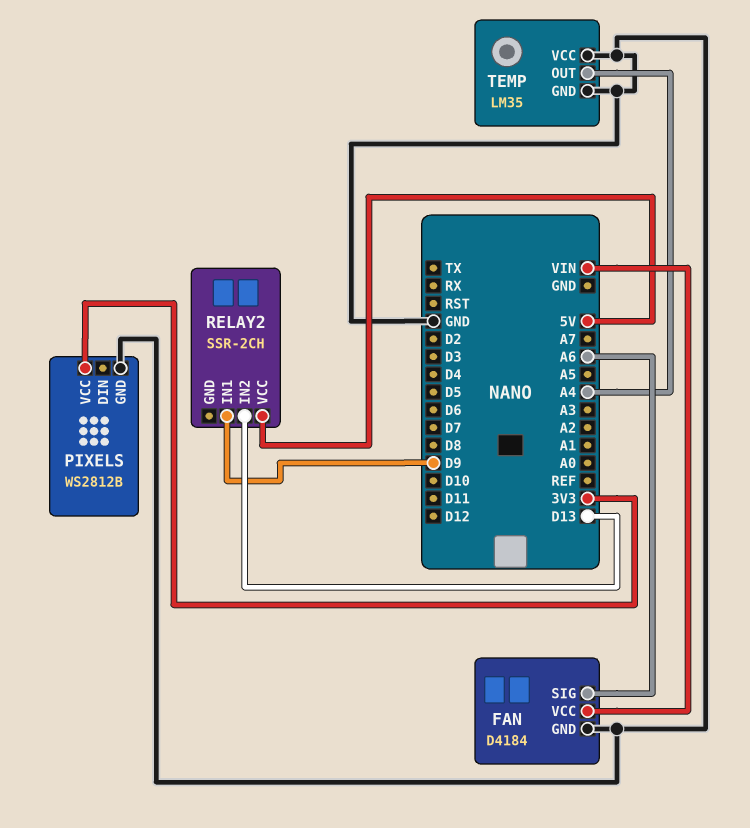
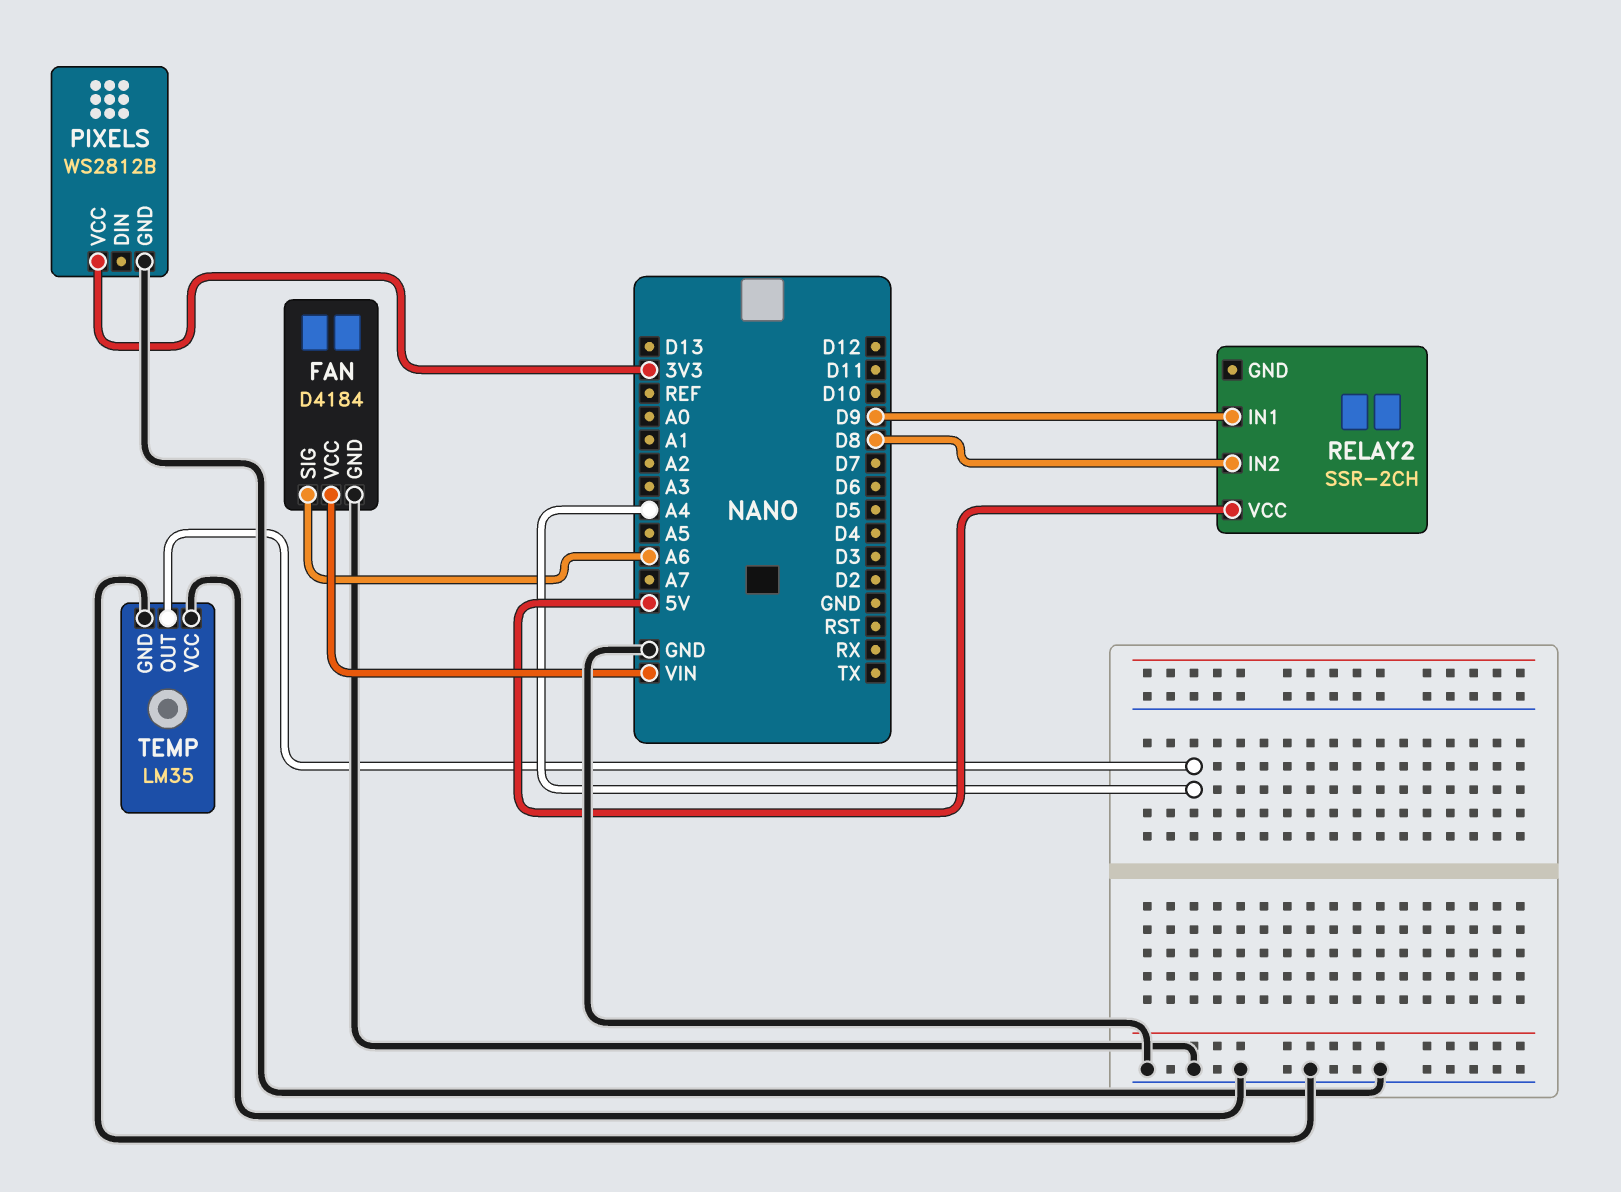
RELAY2 pin IN2: D13 -> D8

